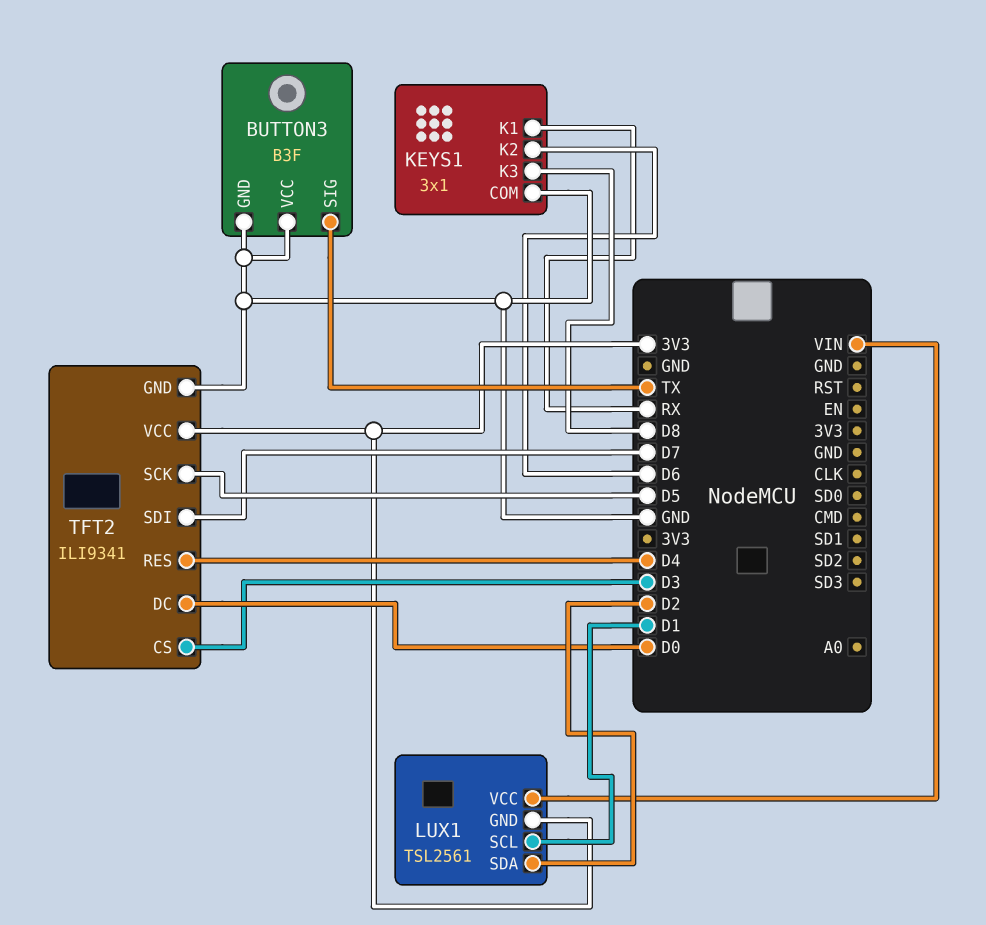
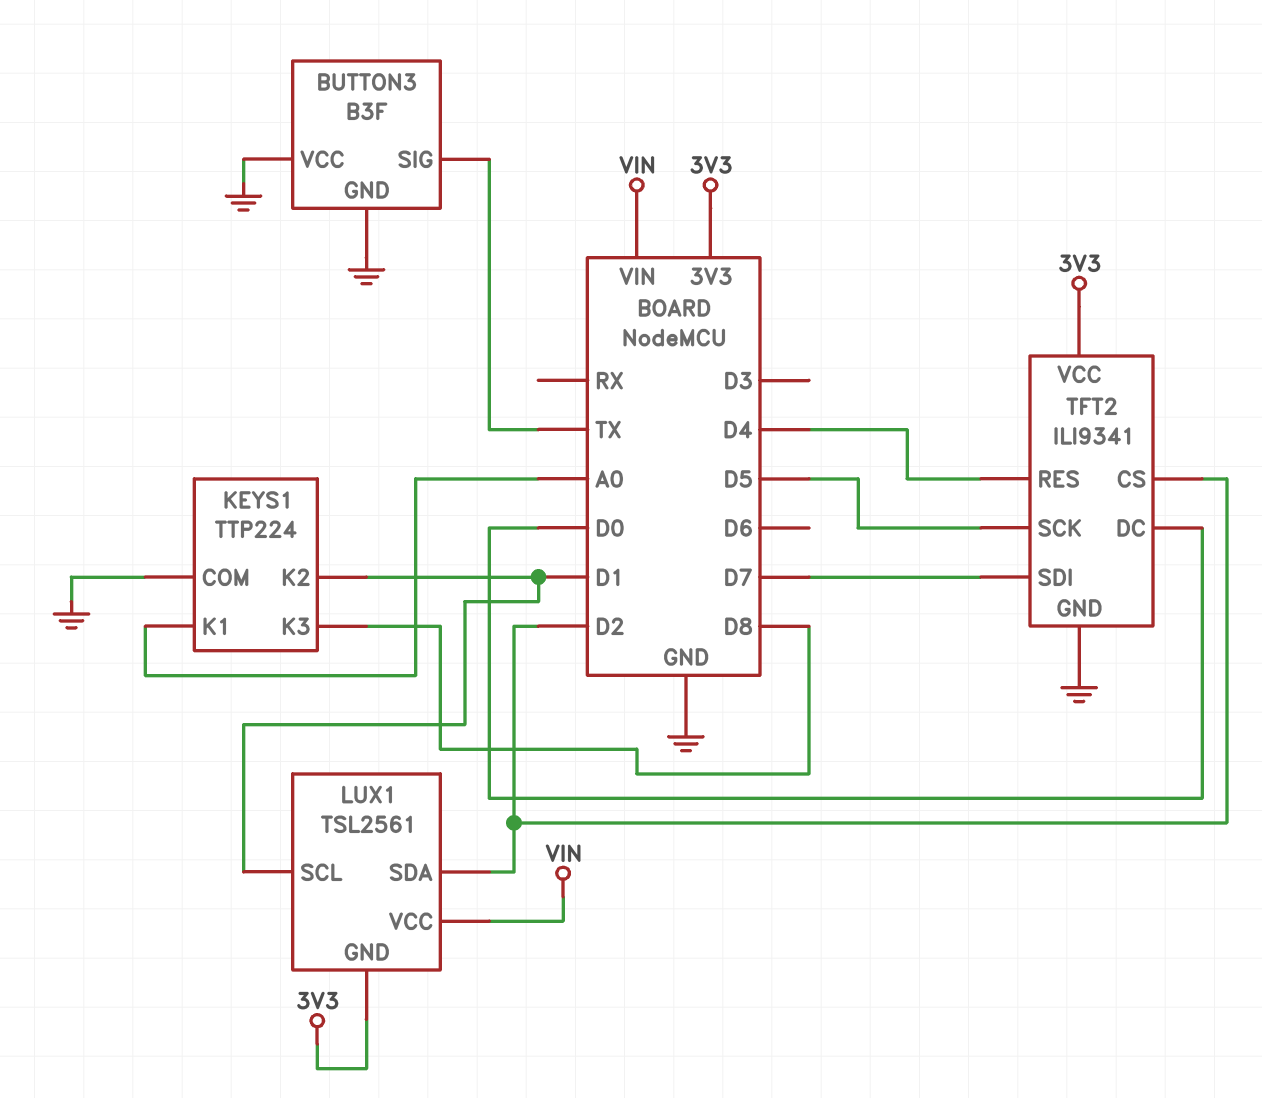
KEYS1: 3x1 -> TTP224
KEYS1 pin K1: RX -> A0
KEYS1 pin K2: D6 -> D1
TFT2 pin CS: D3 -> D2

